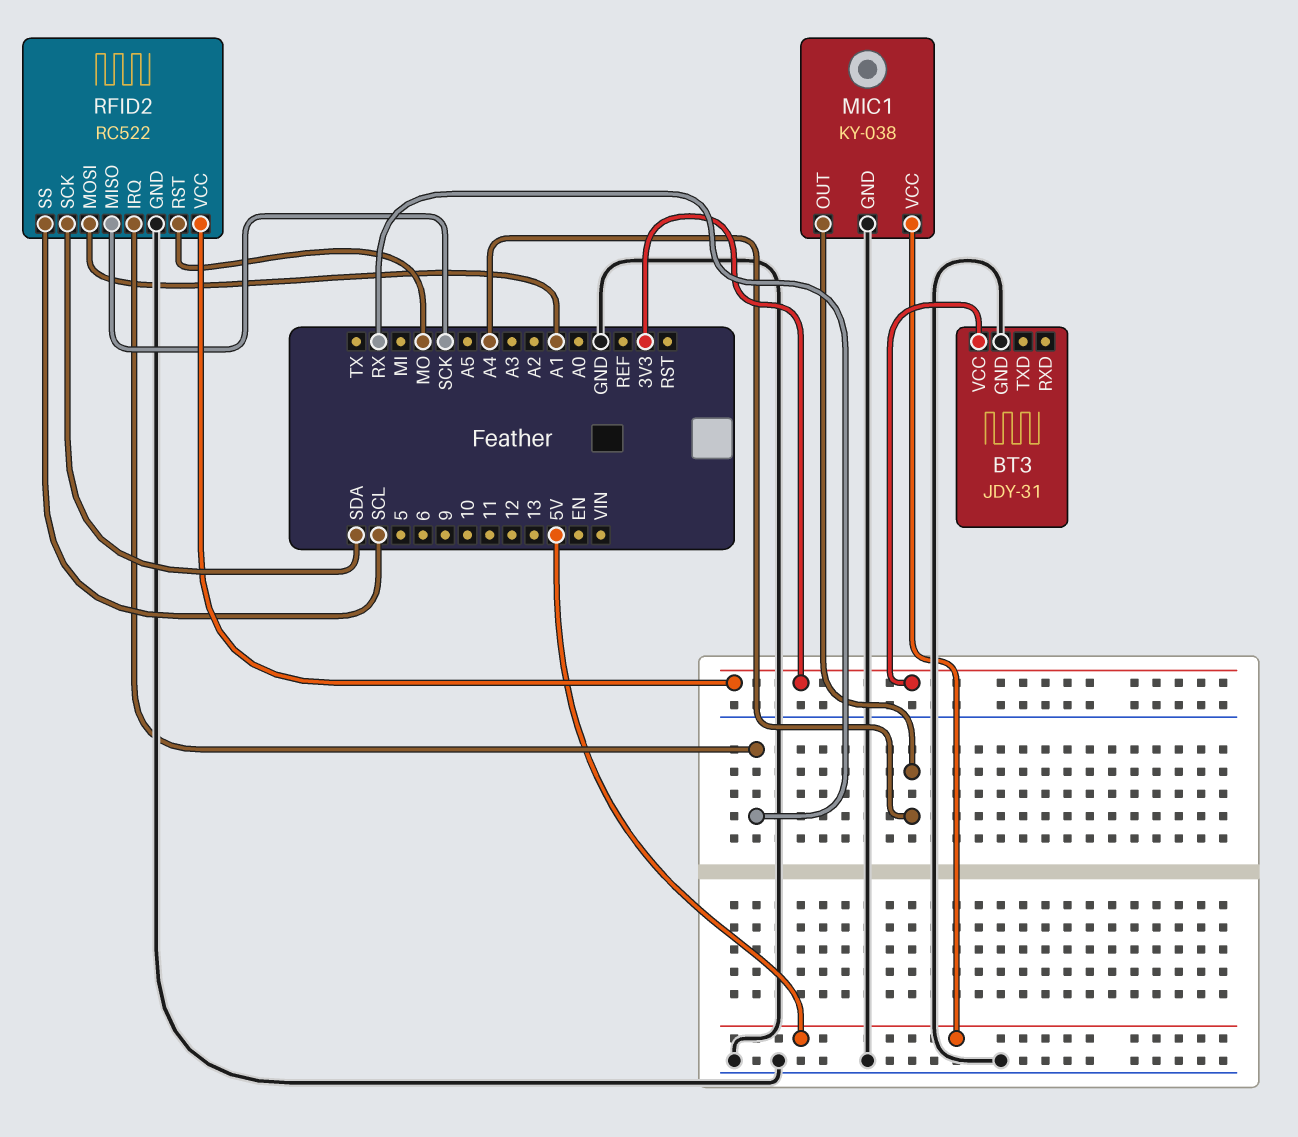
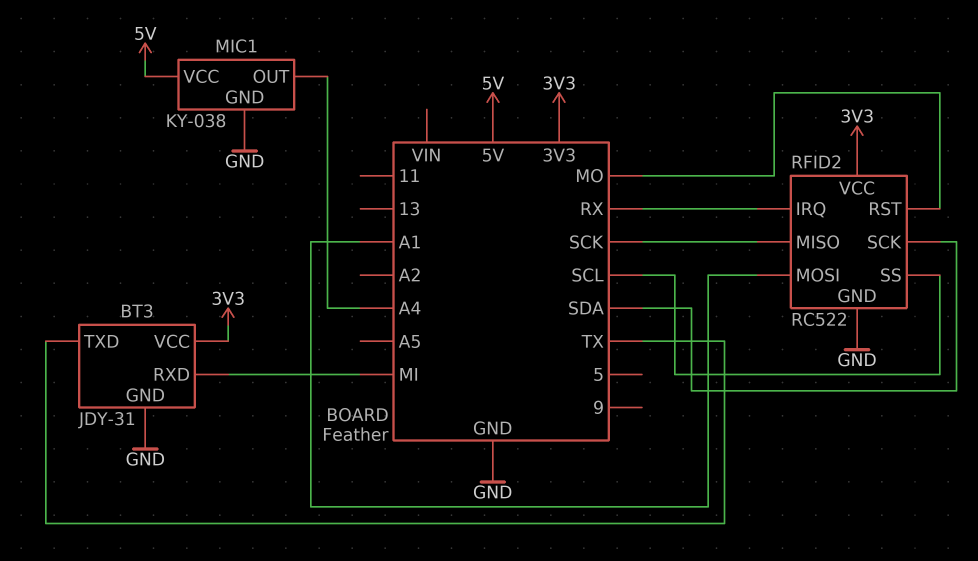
BT3 pin RXD: none -> MI
BT3 pin TXD: none -> TX

